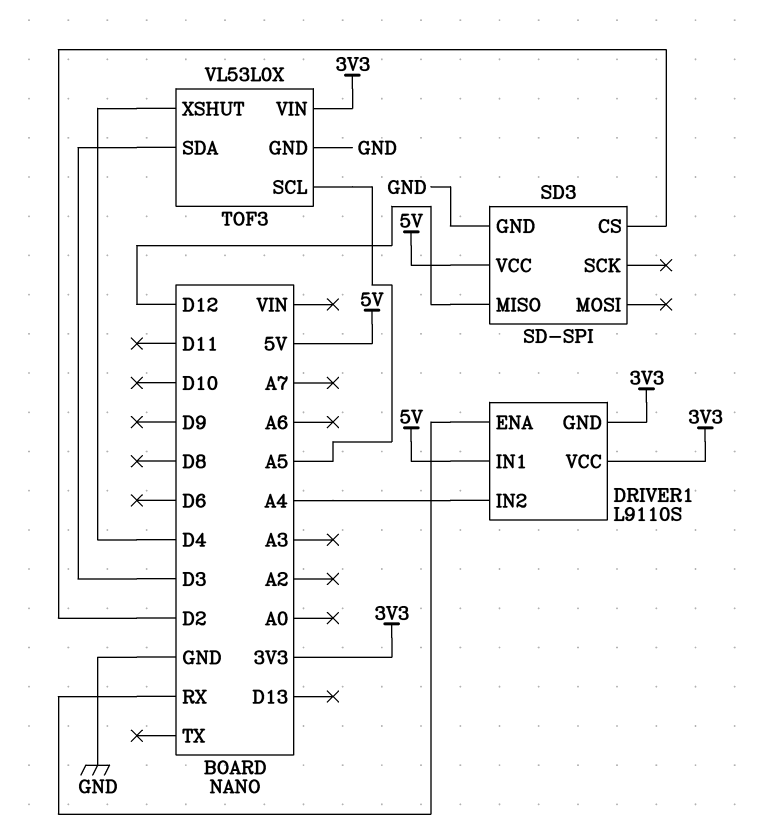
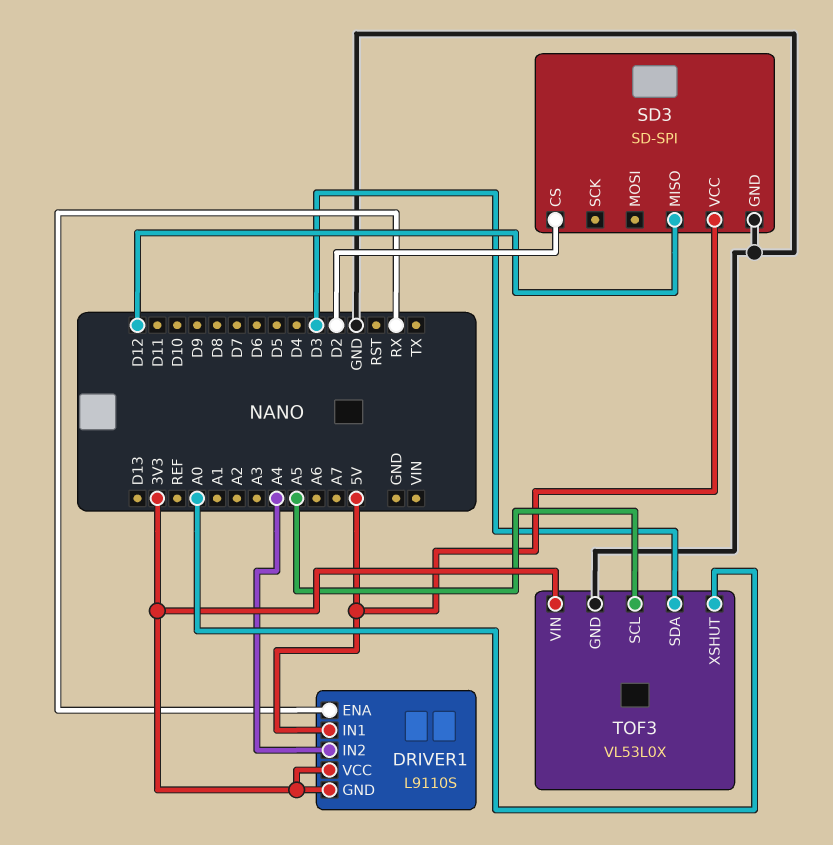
TOF3 pin XSHUT: D4 -> A0

